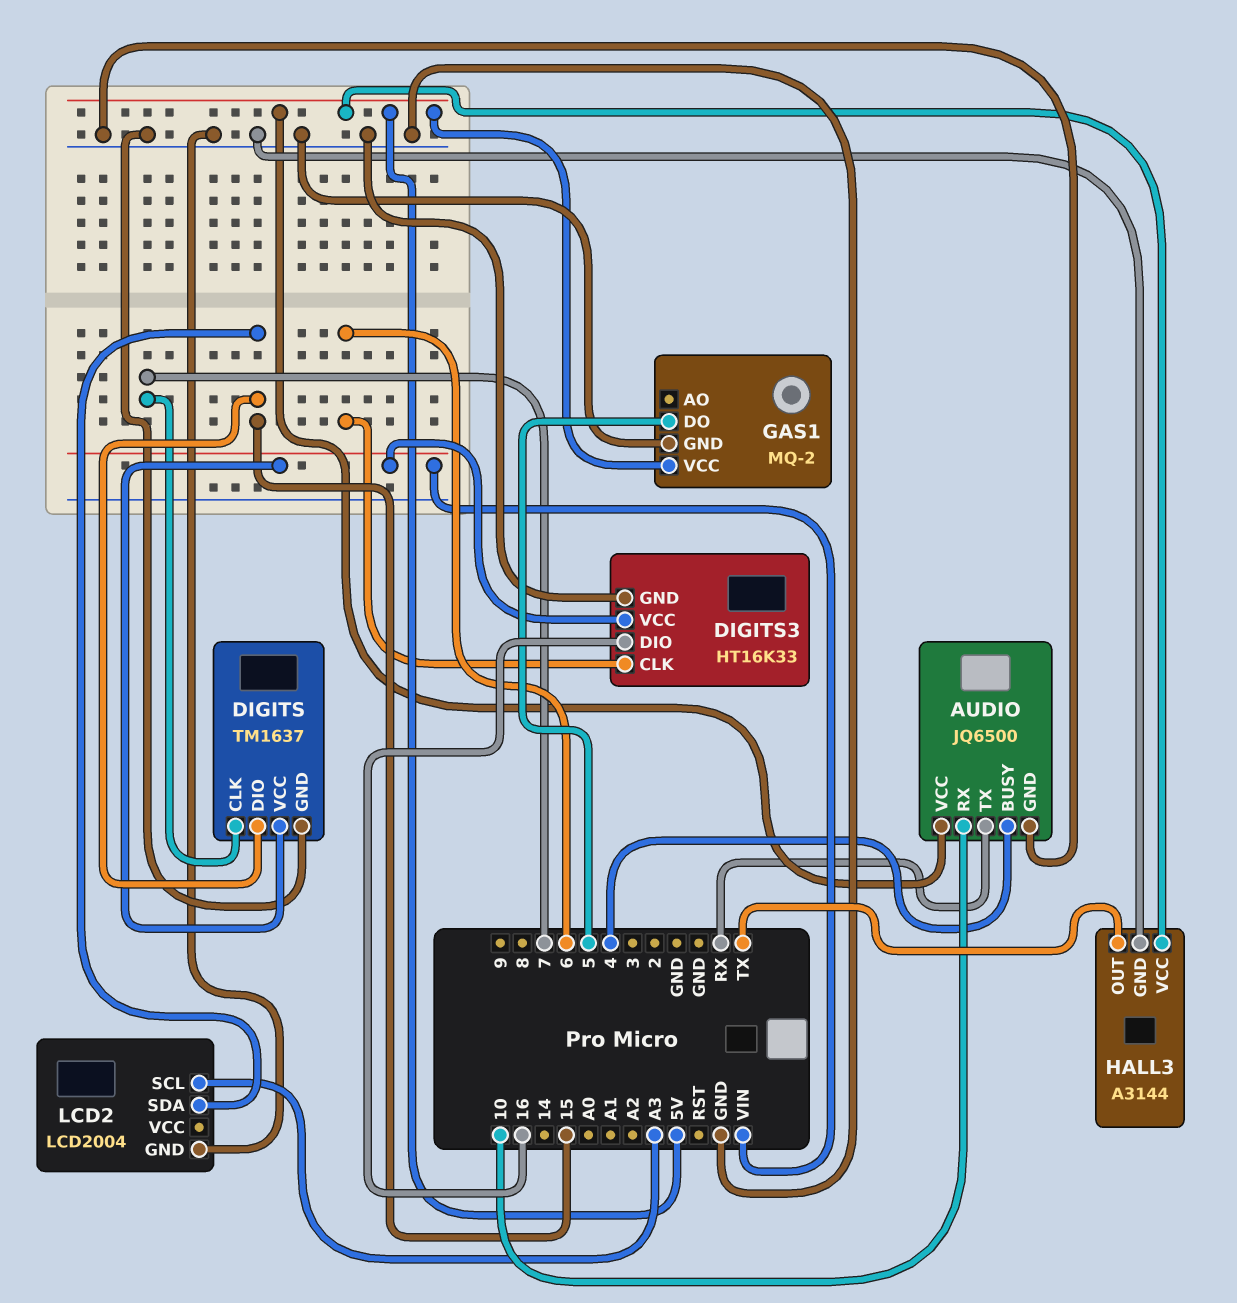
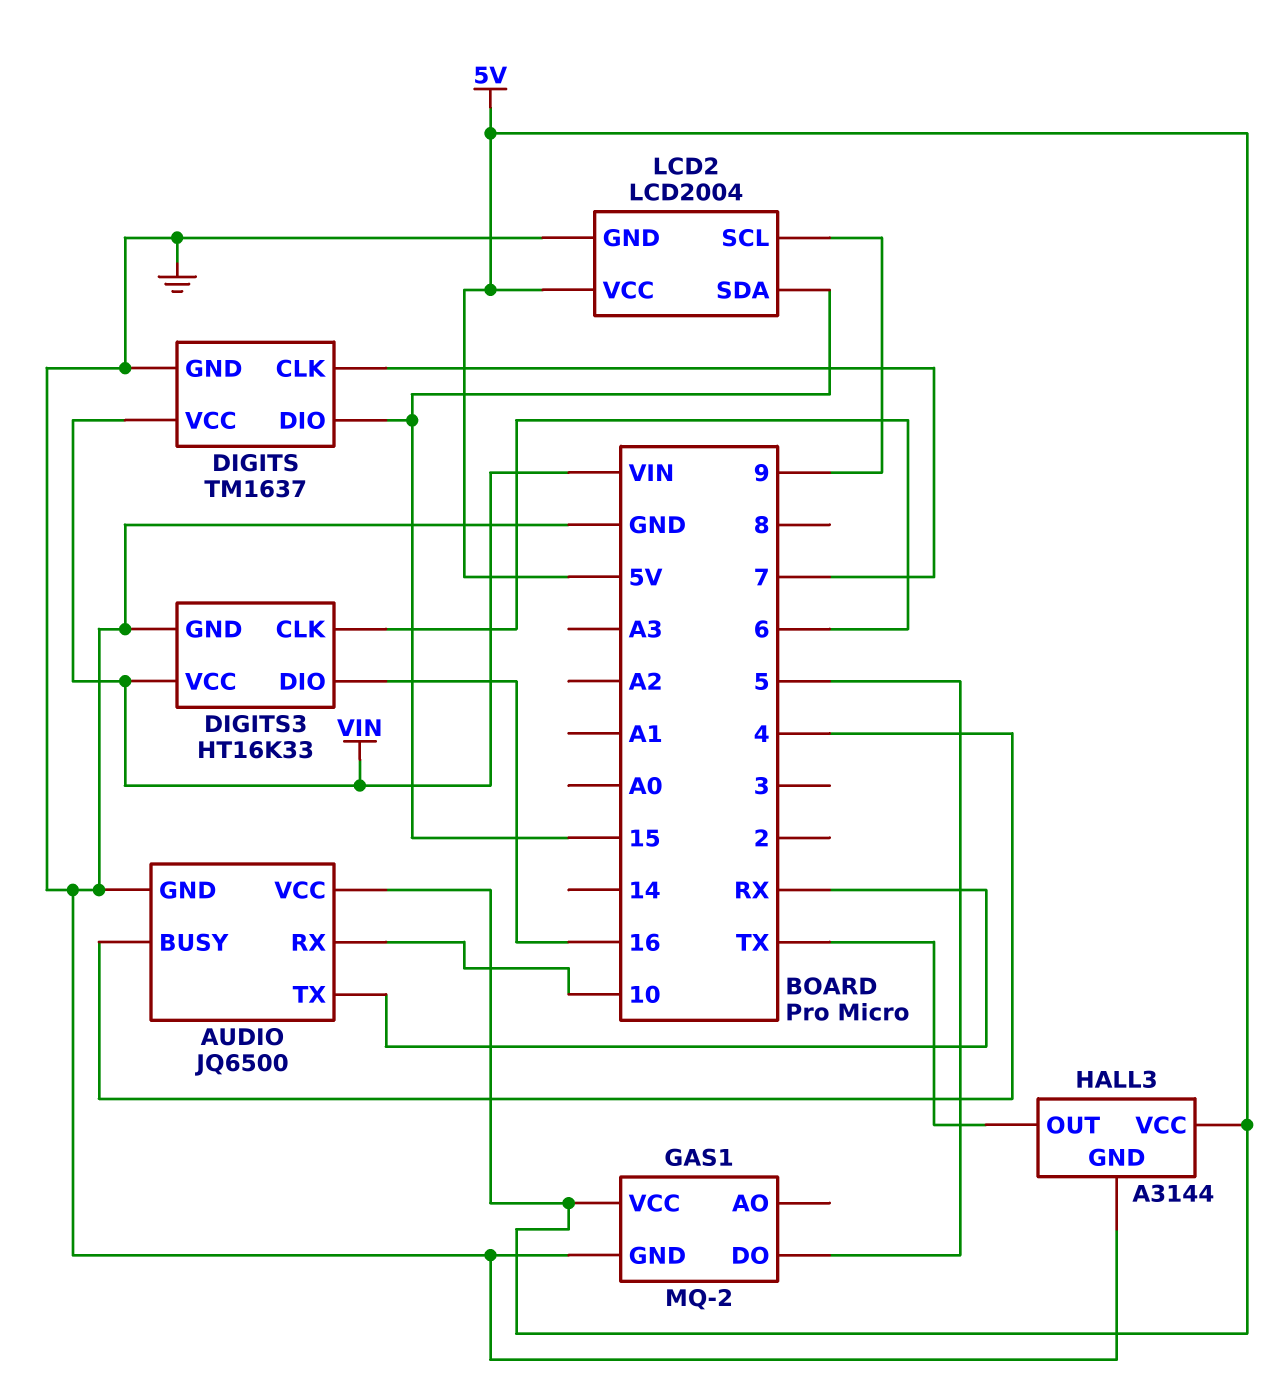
LCD2 pin SCL: A3 -> 9
LCD2 pin VCC: none -> 5V

